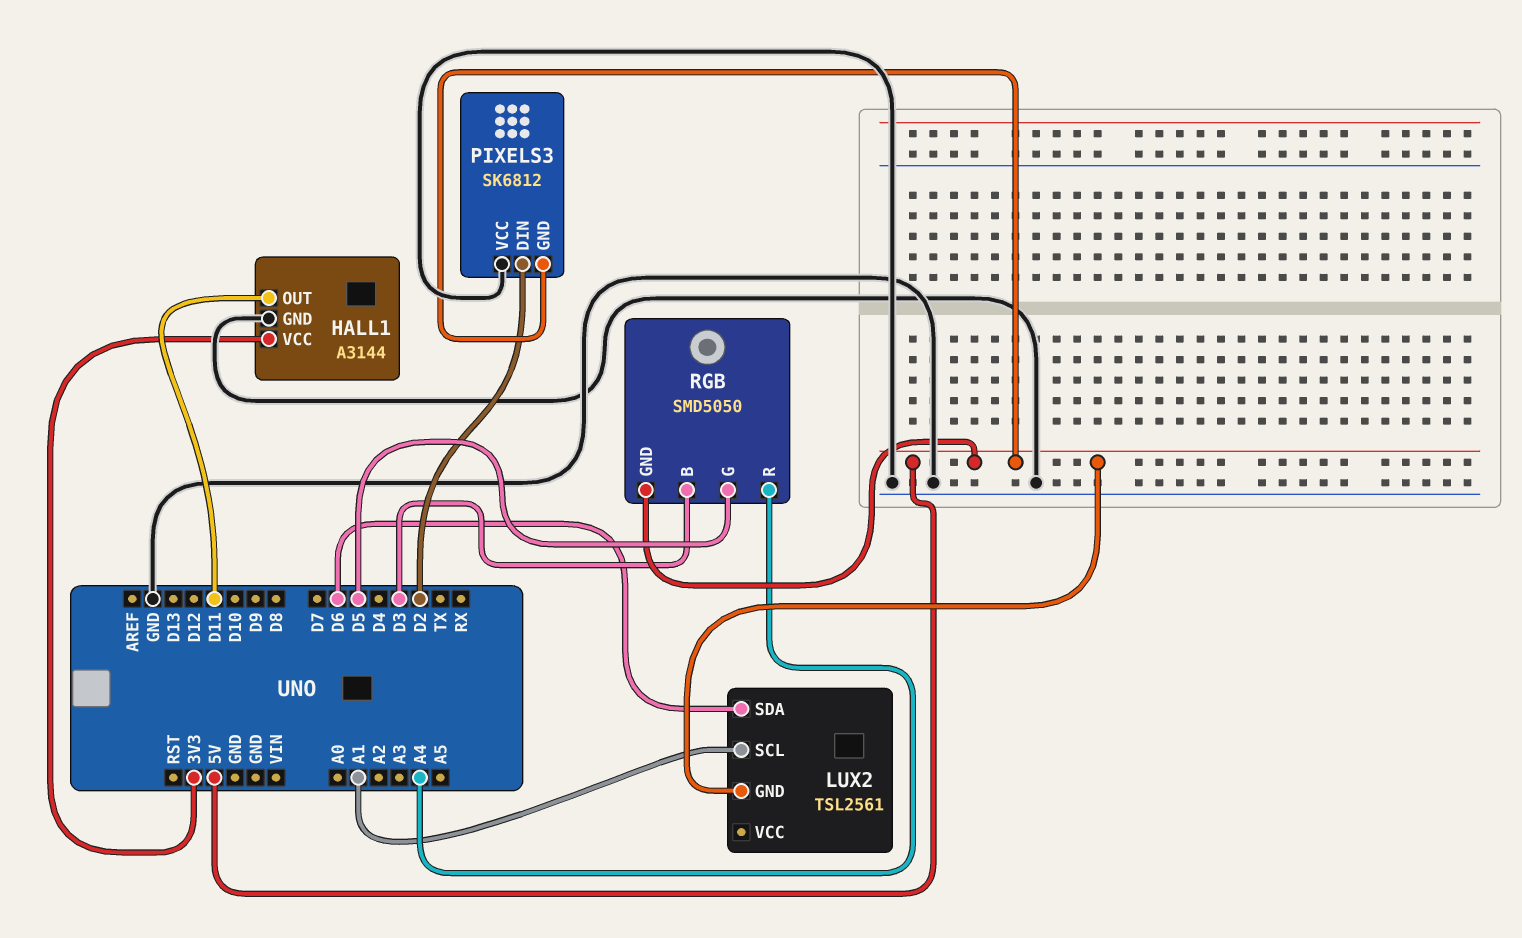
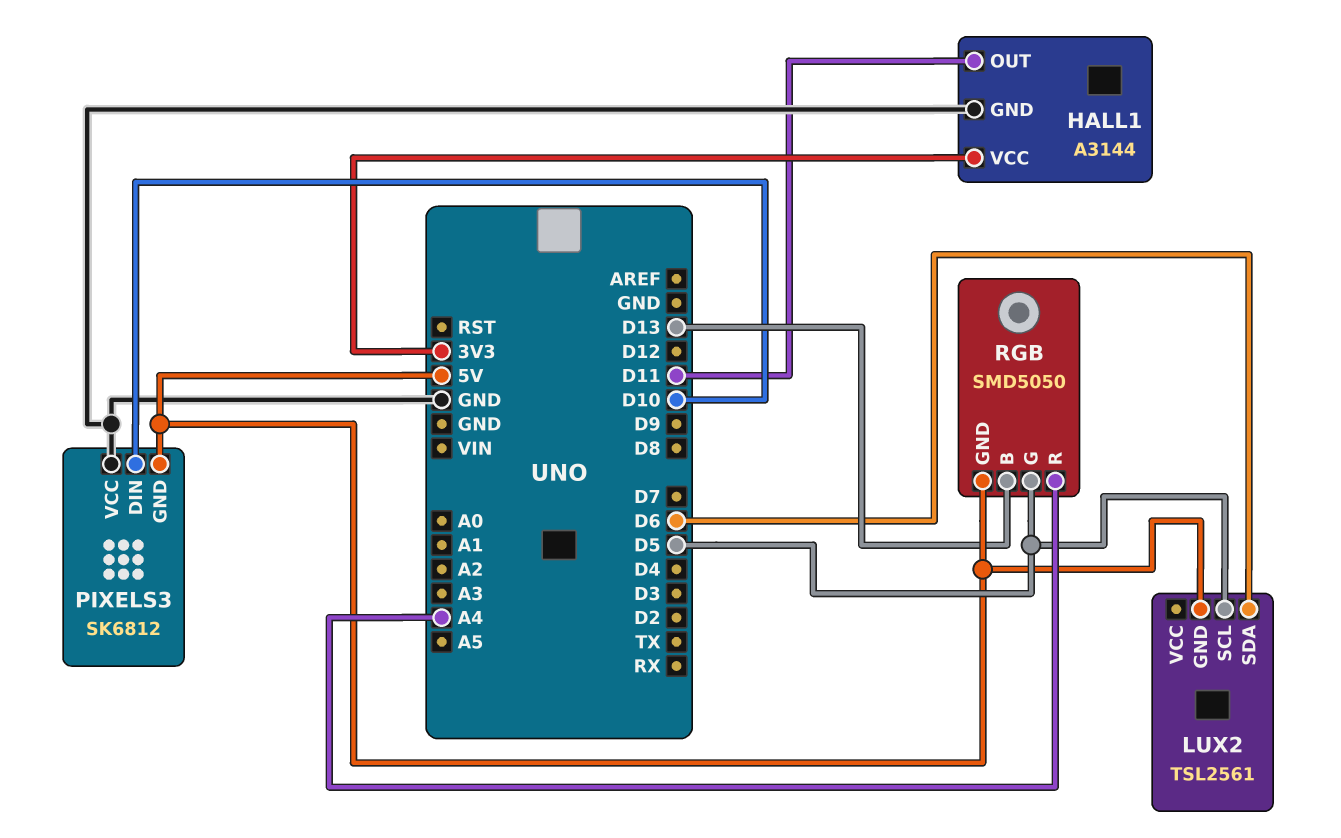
LUX2 pin SCL: A1 -> D5
PIXELS3 pin DIN: D2 -> D10
RGB pin B: D3 -> D13

